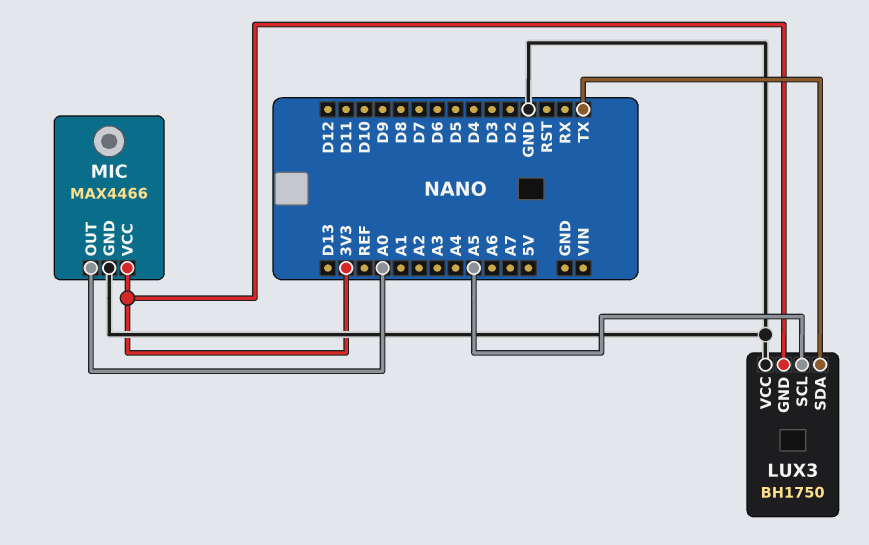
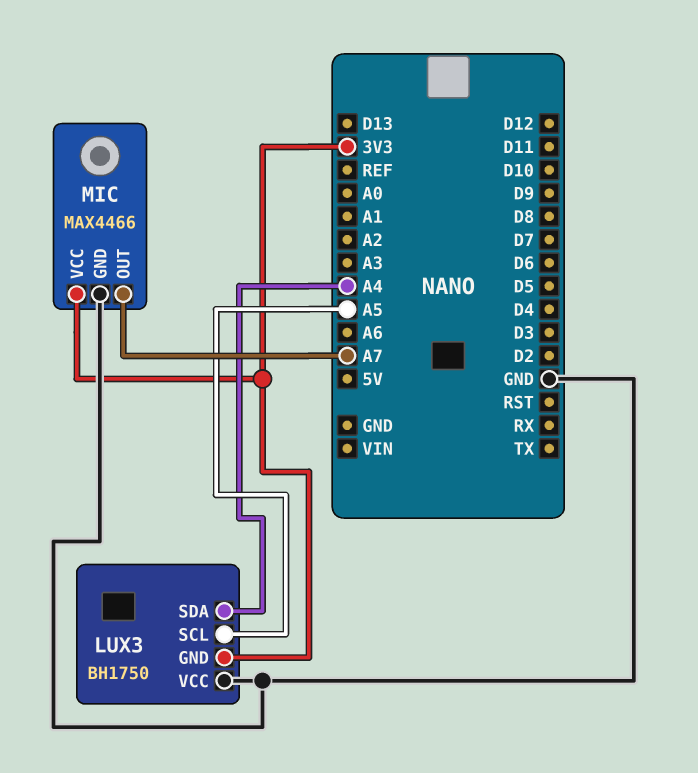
LUX3 pin SDA: TX -> A4
MIC pin OUT: A0 -> A7

